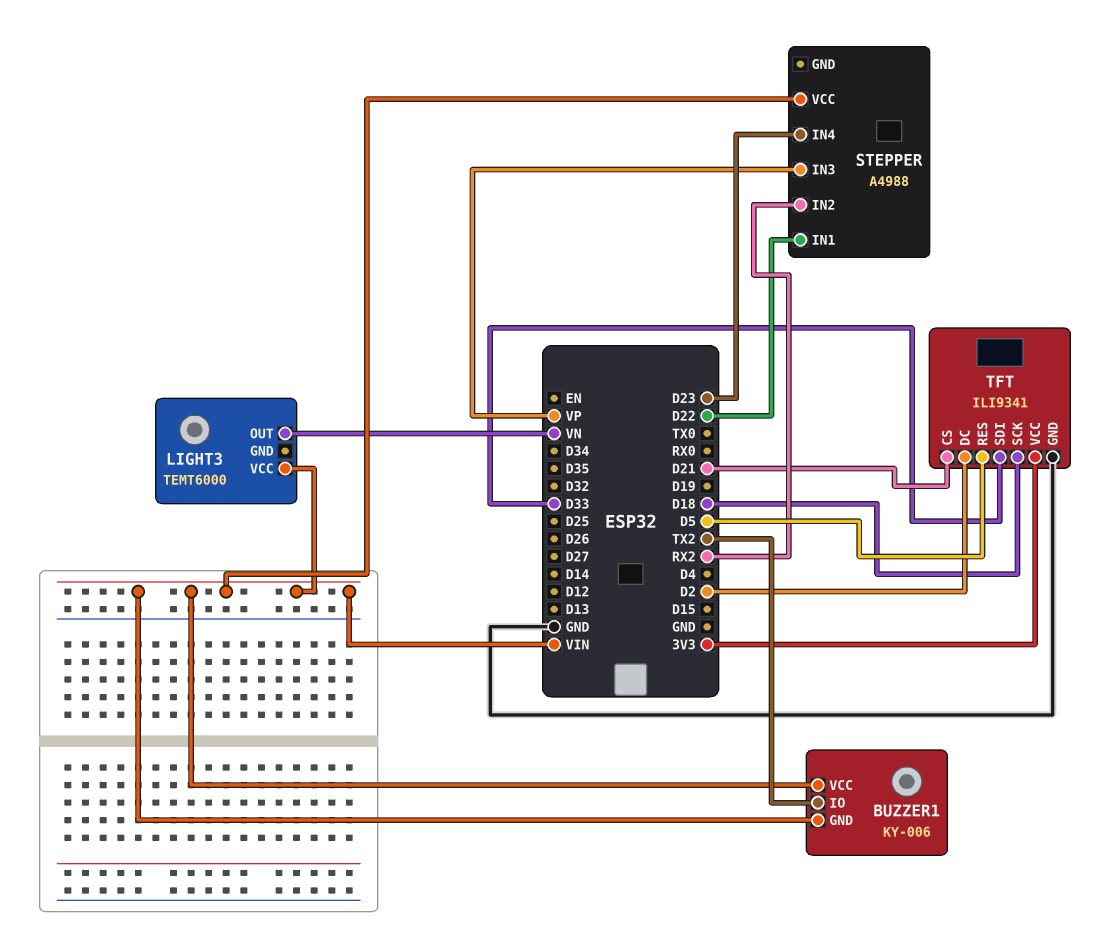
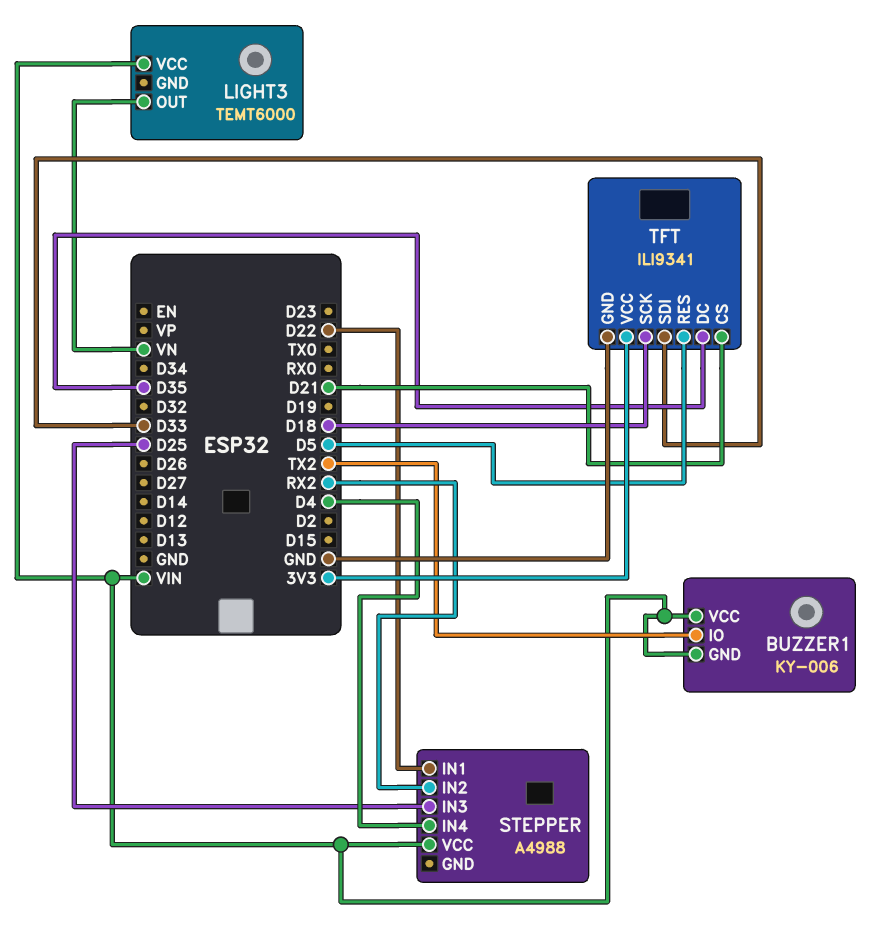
STEPPER pin IN3: VP -> D25
STEPPER pin IN4: D23 -> D4
TFT pin DC: D2 -> D35

